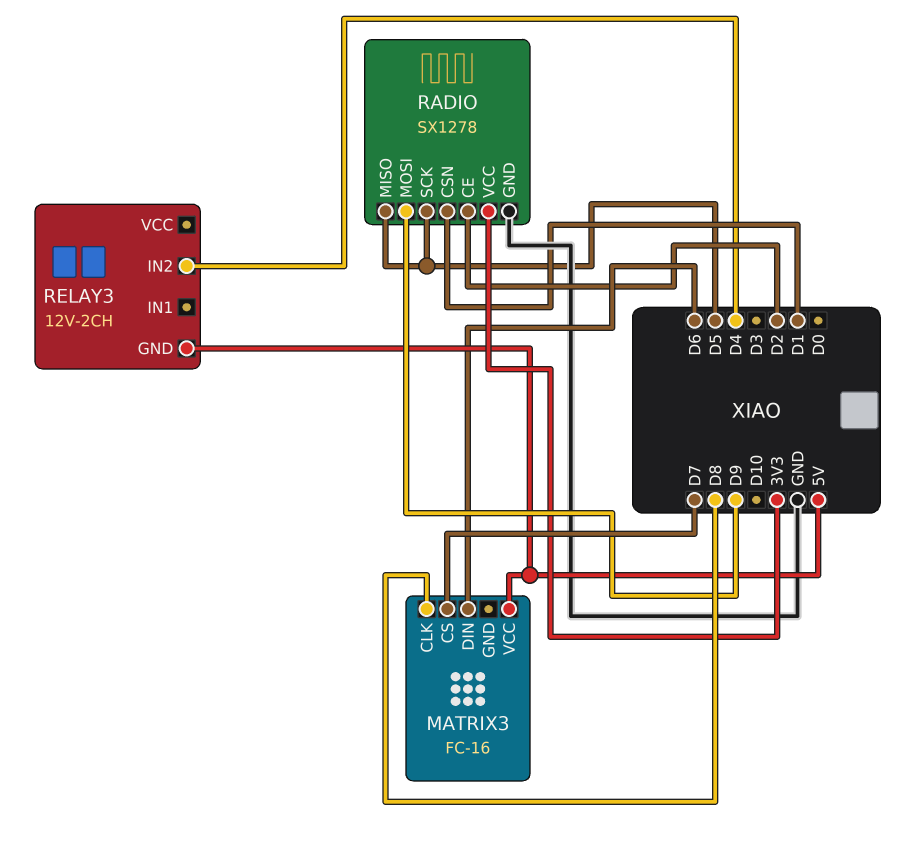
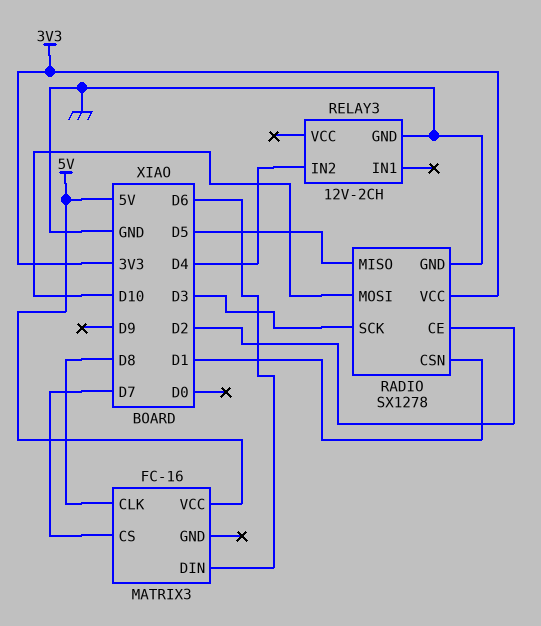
RADIO pin MOSI: D9 -> D10
RADIO pin SCK: D5 -> D3
RELAY3 pin GND: 5V -> GND

